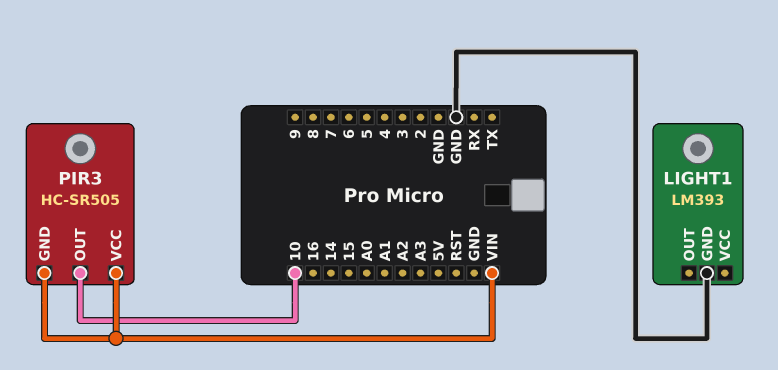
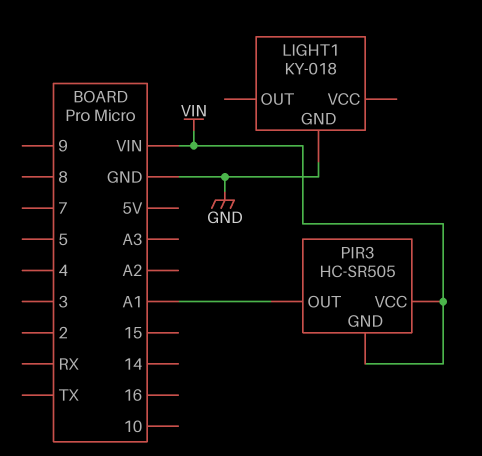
LIGHT1: LM393 -> KY-018
PIR3 pin OUT: 10 -> A1

